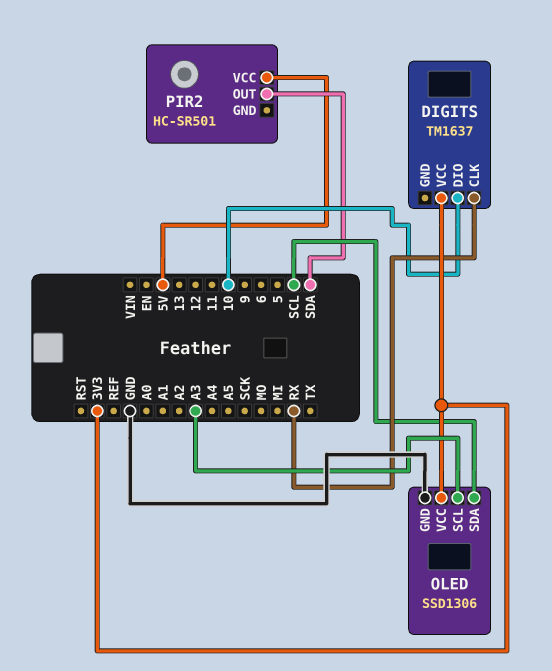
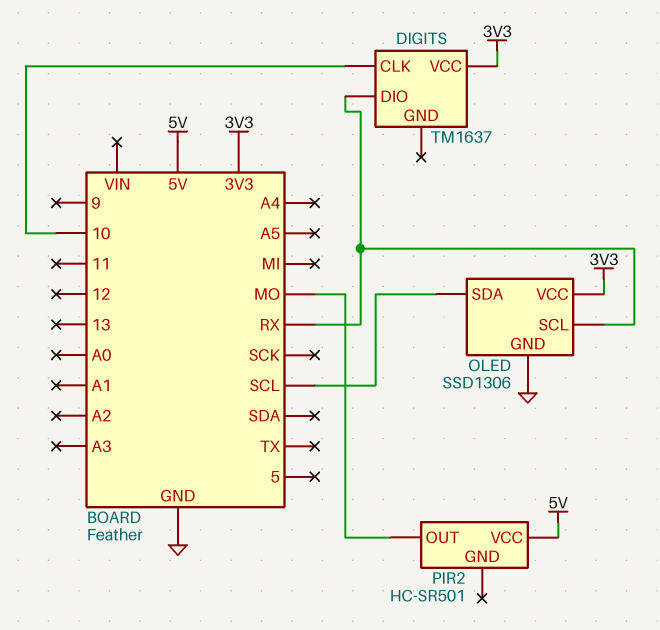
DIGITS pin CLK: RX -> 10
DIGITS pin DIO: 10 -> RX
OLED pin SCL: A3 -> RX
PIR2 pin OUT: SDA -> MO

